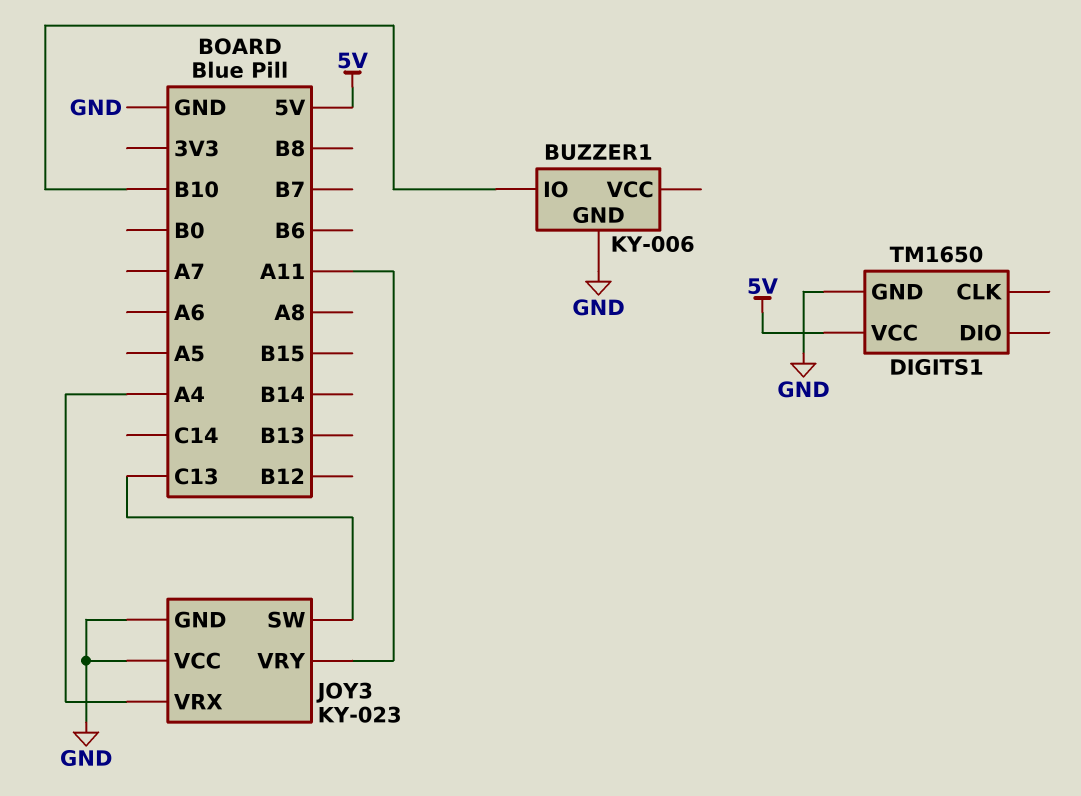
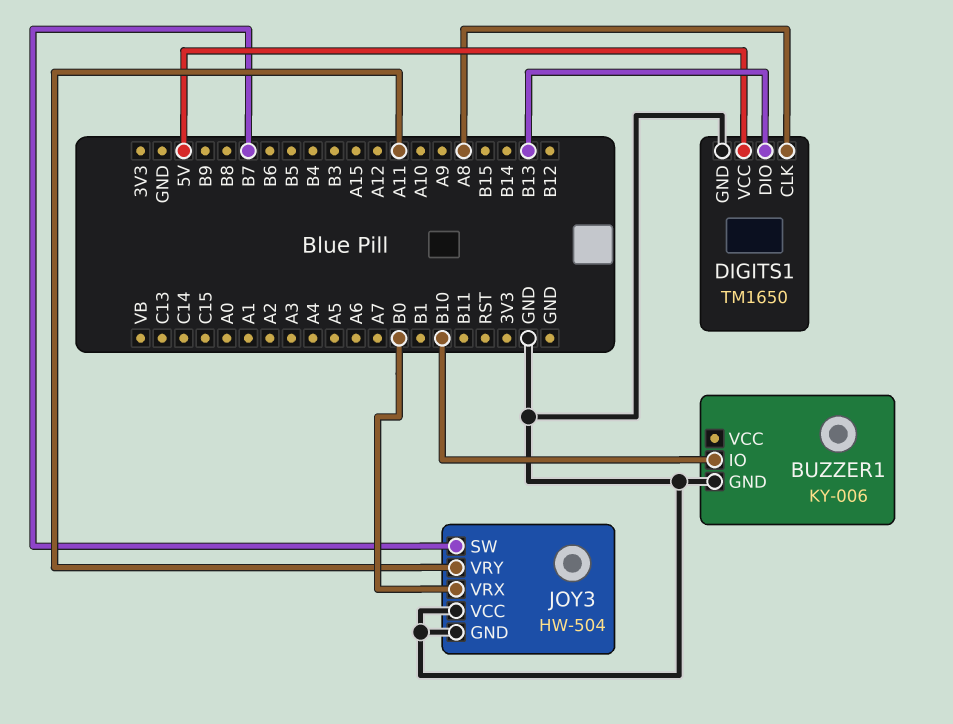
DIGITS1 pin CLK: none -> A8
DIGITS1 pin DIO: none -> B13
JOY3: KY-023 -> HW-504
JOY3 pin SW: C13 -> B7
JOY3 pin VRX: A4 -> B0

